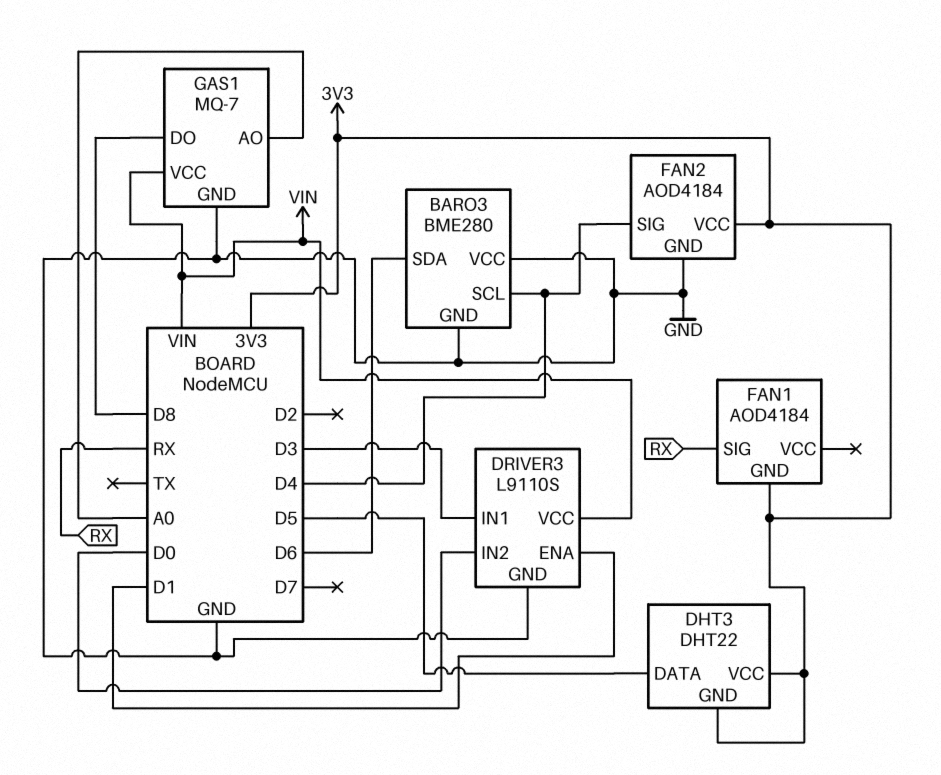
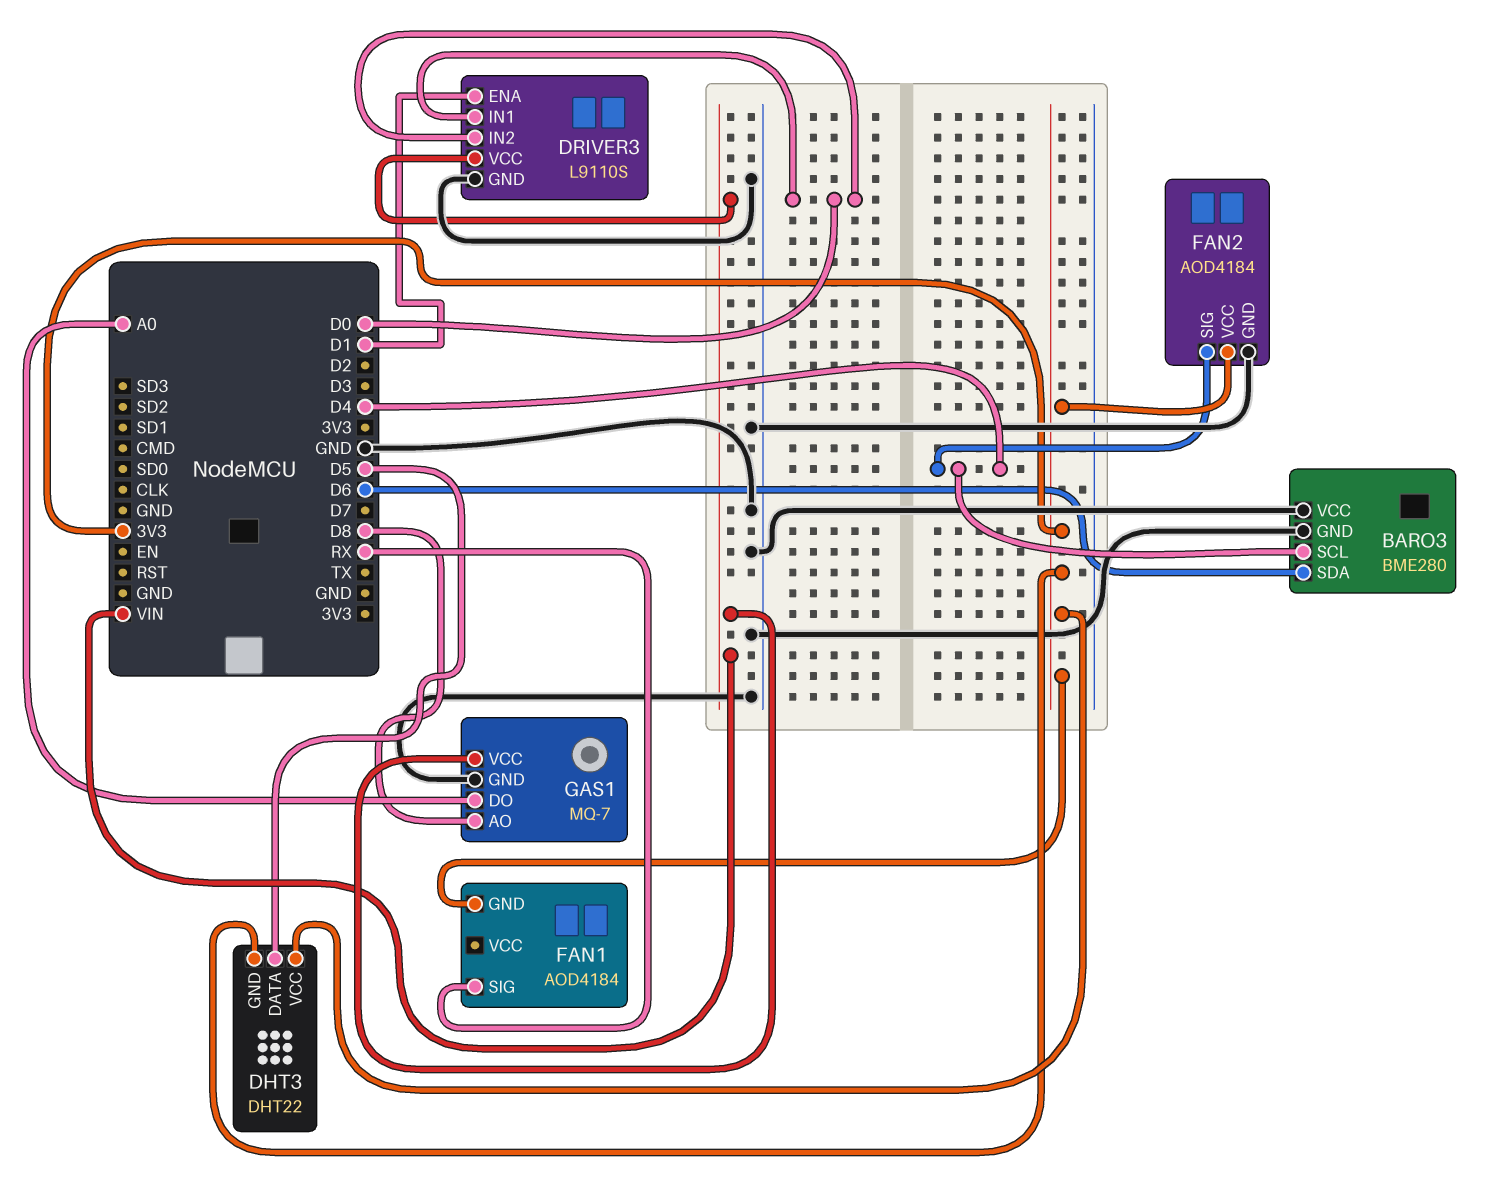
DRIVER3 pin IN1: D3 -> D0
GAS1 pin AO: A0 -> D8
GAS1 pin DO: D8 -> A0

